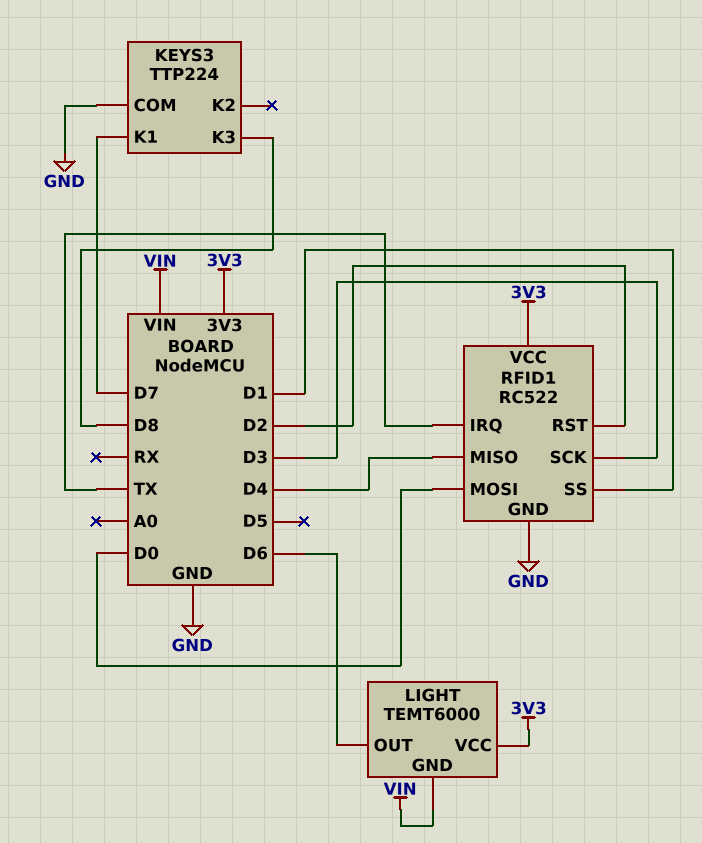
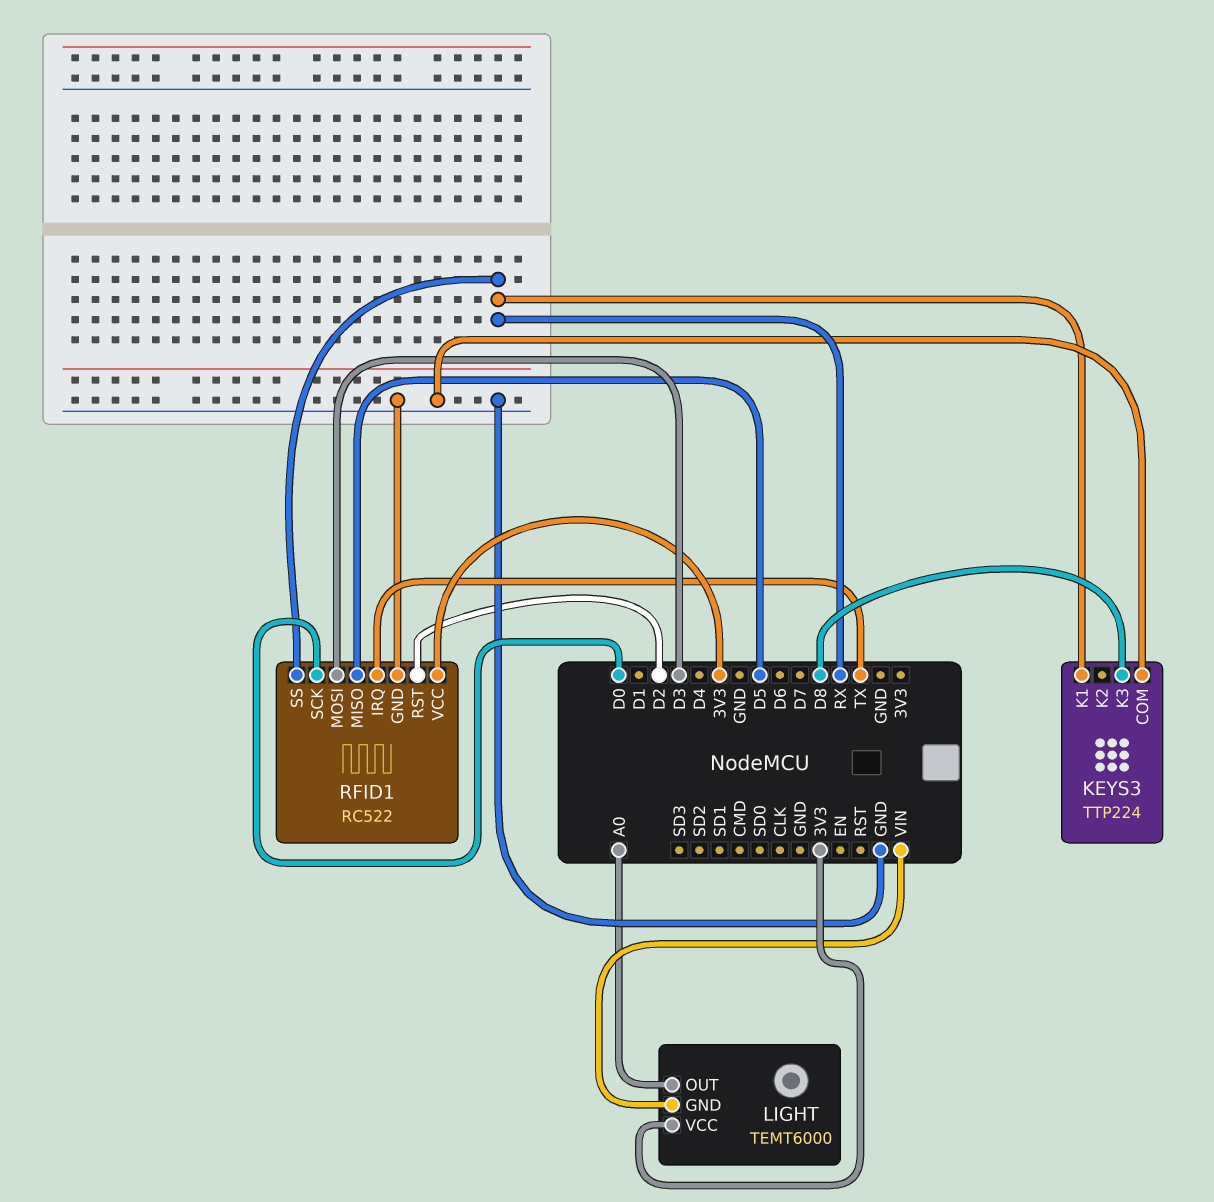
KEYS3 pin K1: D7 -> RX
LIGHT pin OUT: D6 -> A0
RFID1 pin MISO: D4 -> D5
RFID1 pin MOSI: D0 -> D3
RFID1 pin SCK: D3 -> D0
RFID1 pin SS: D1 -> RX

